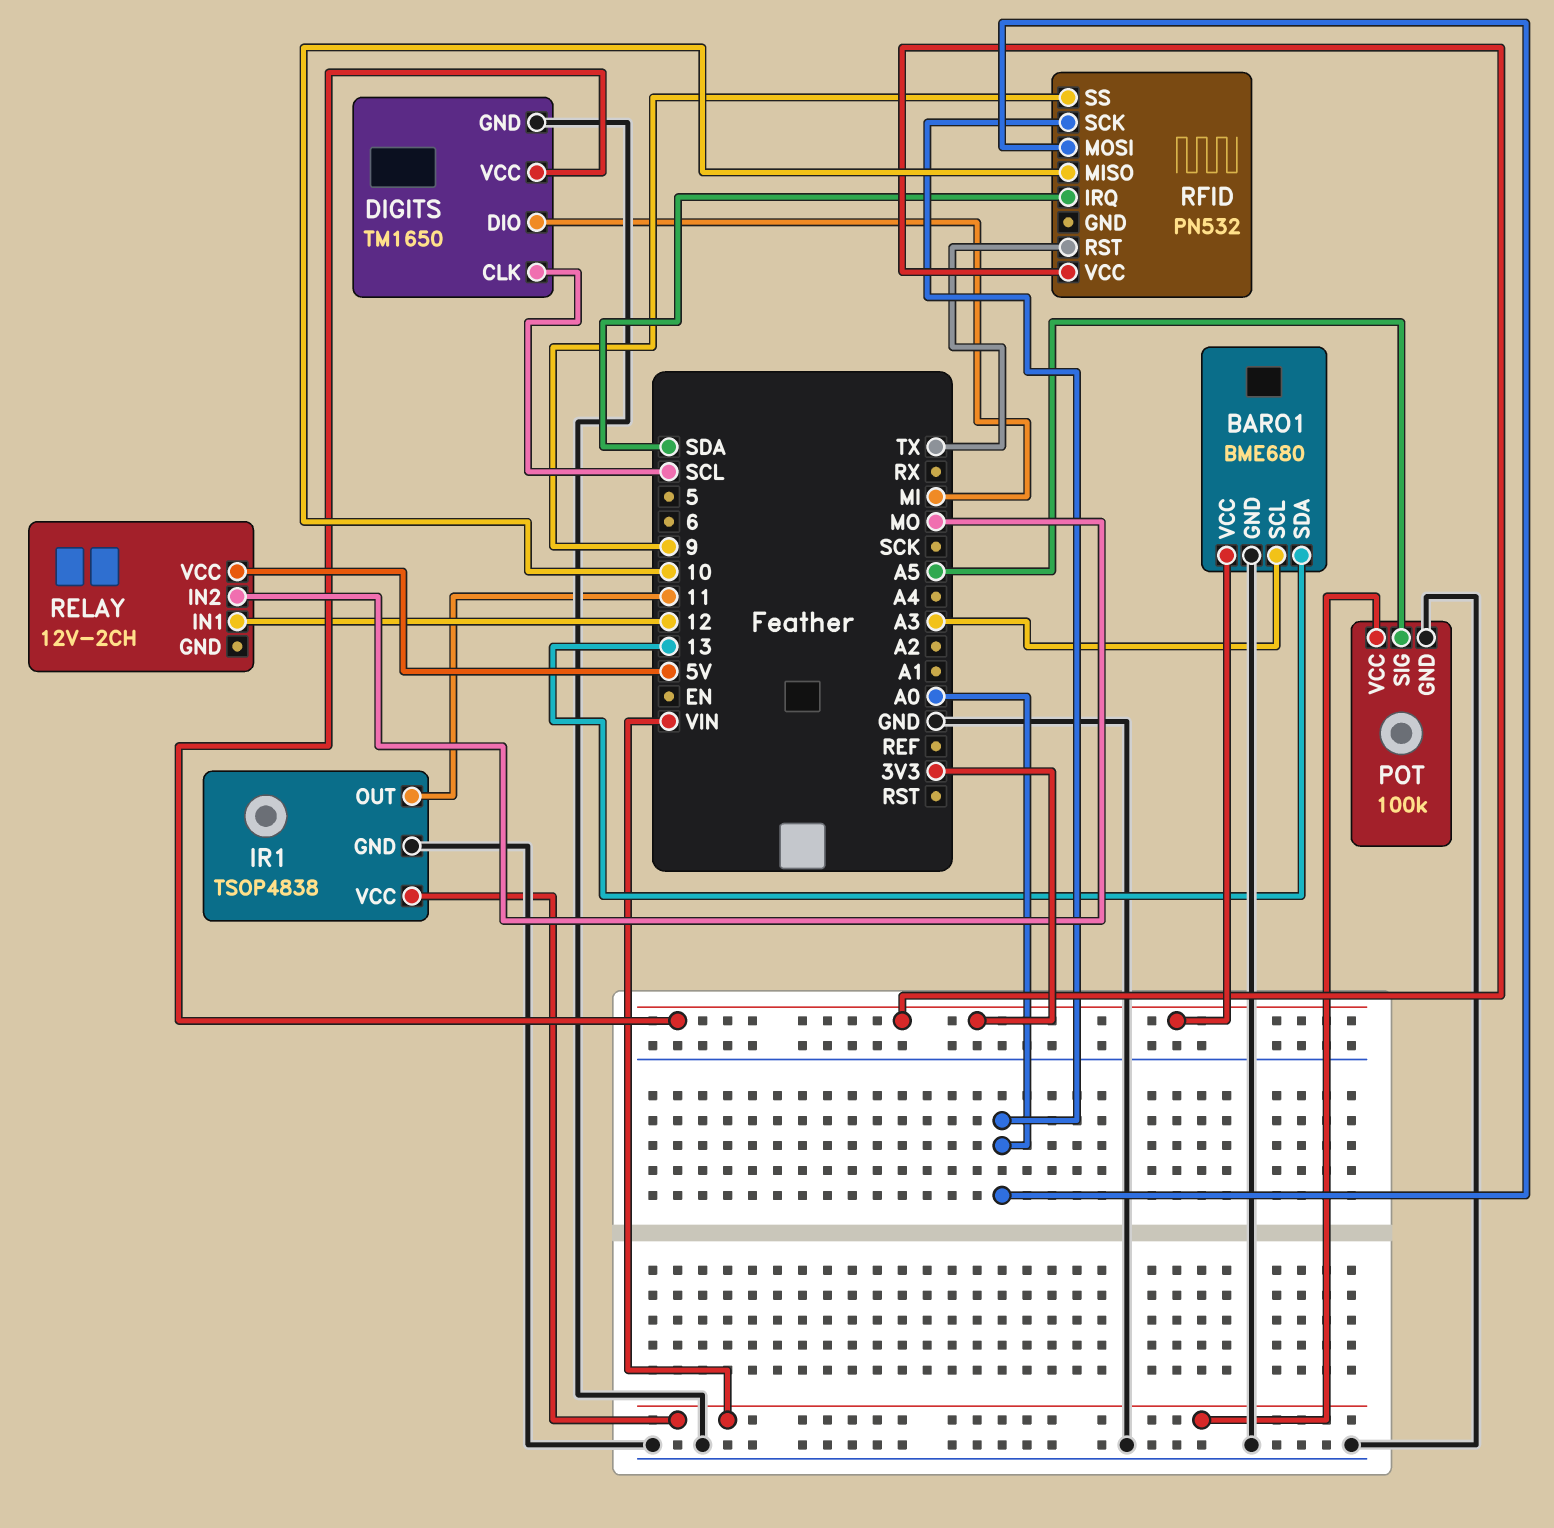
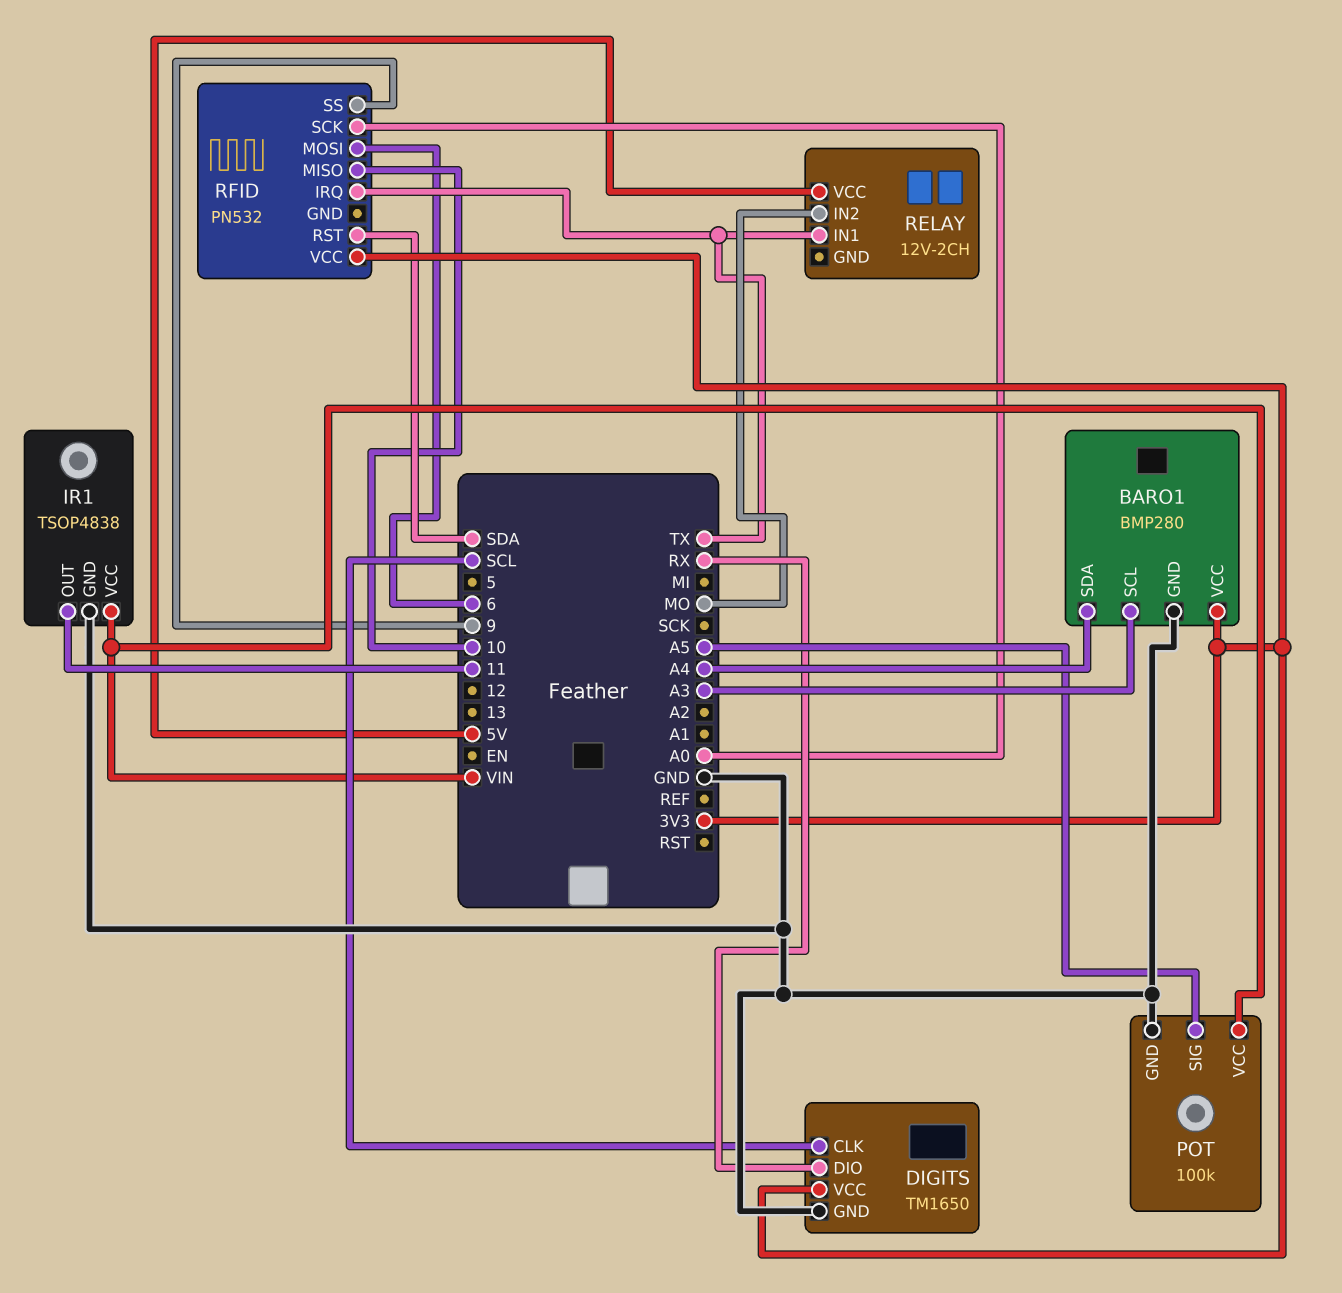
BARO1: BME680 -> BMP280
BARO1 pin SDA: 13 -> A4
DIGITS pin DIO: MI -> RX
RELAY pin IN1: 12 -> TX
RFID pin IRQ: SDA -> TX
RFID pin MOSI: A0 -> 6
RFID pin RST: TX -> SDA

